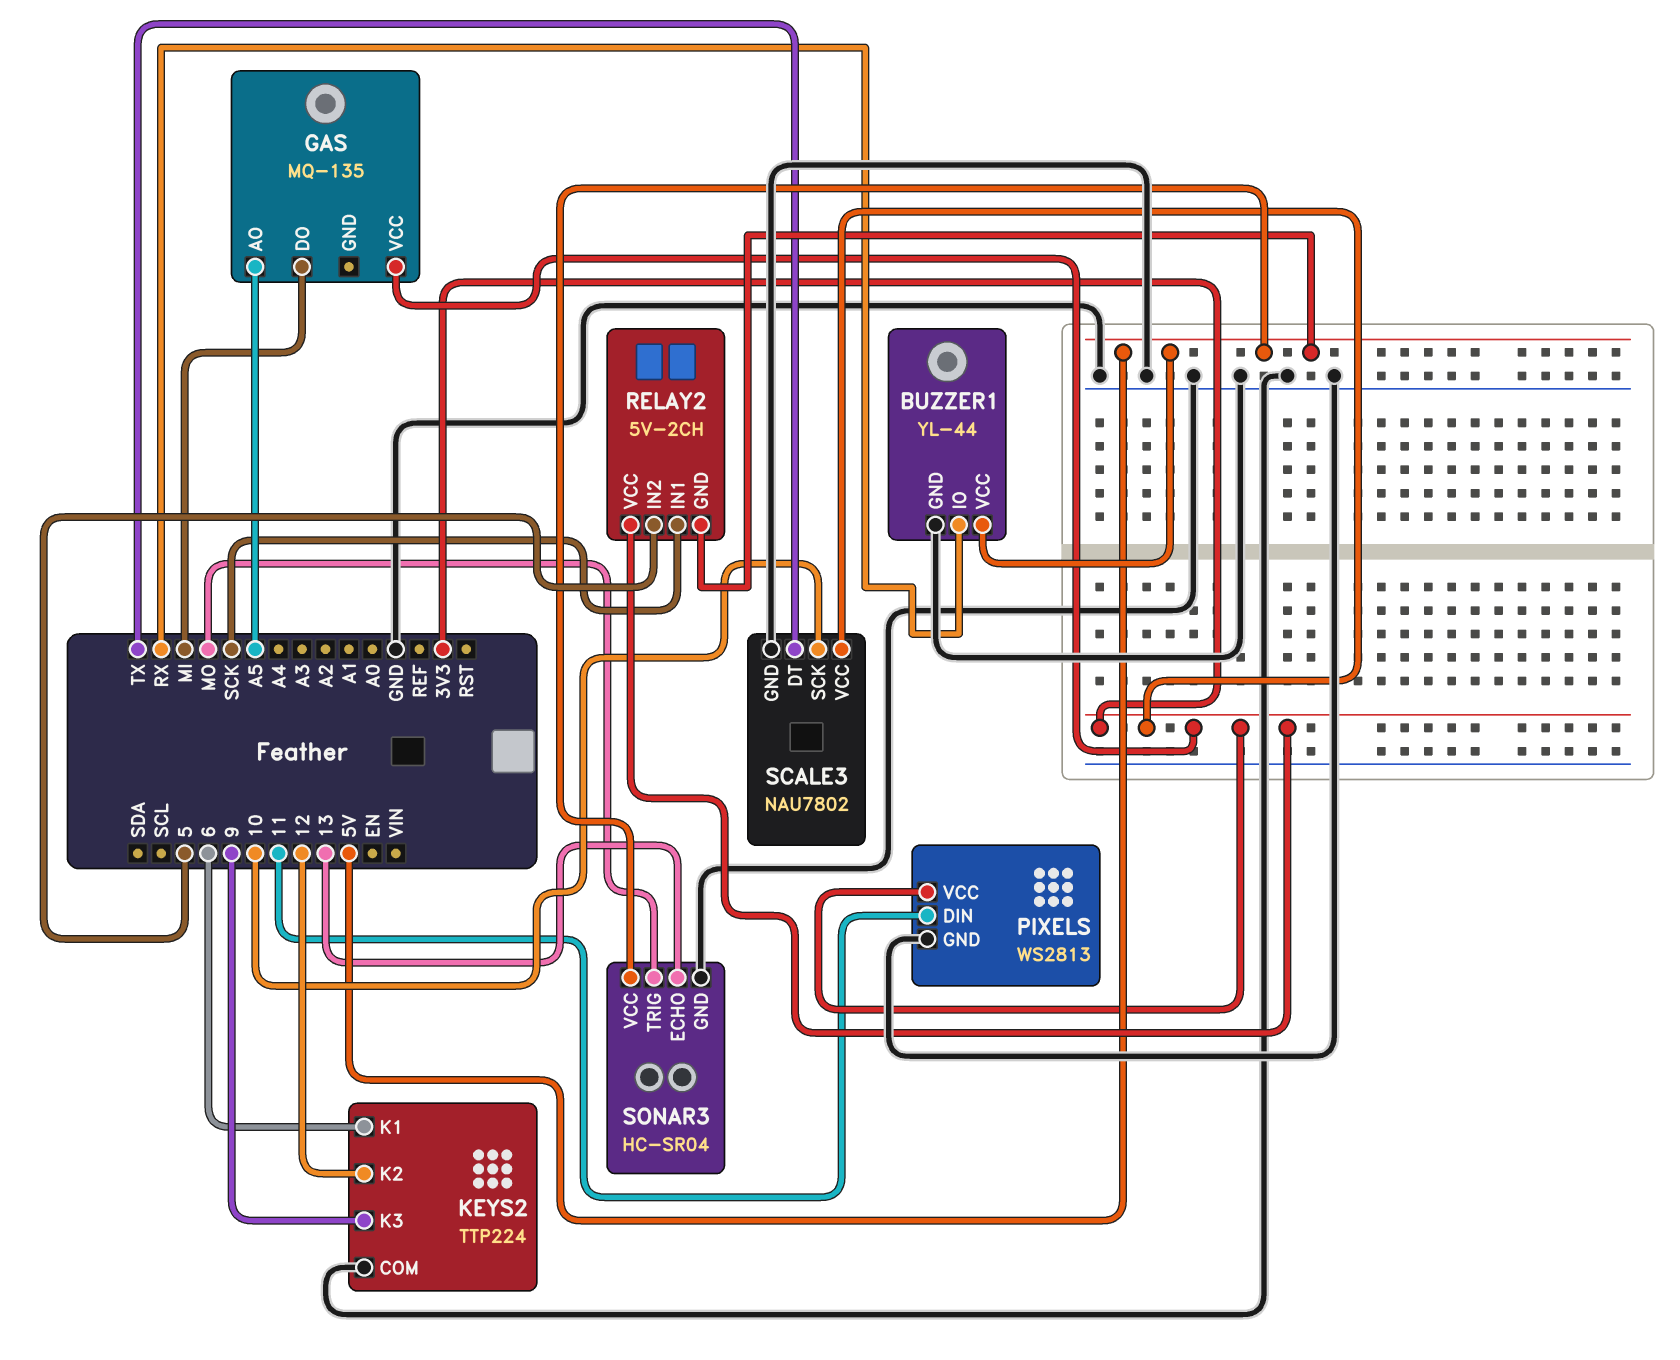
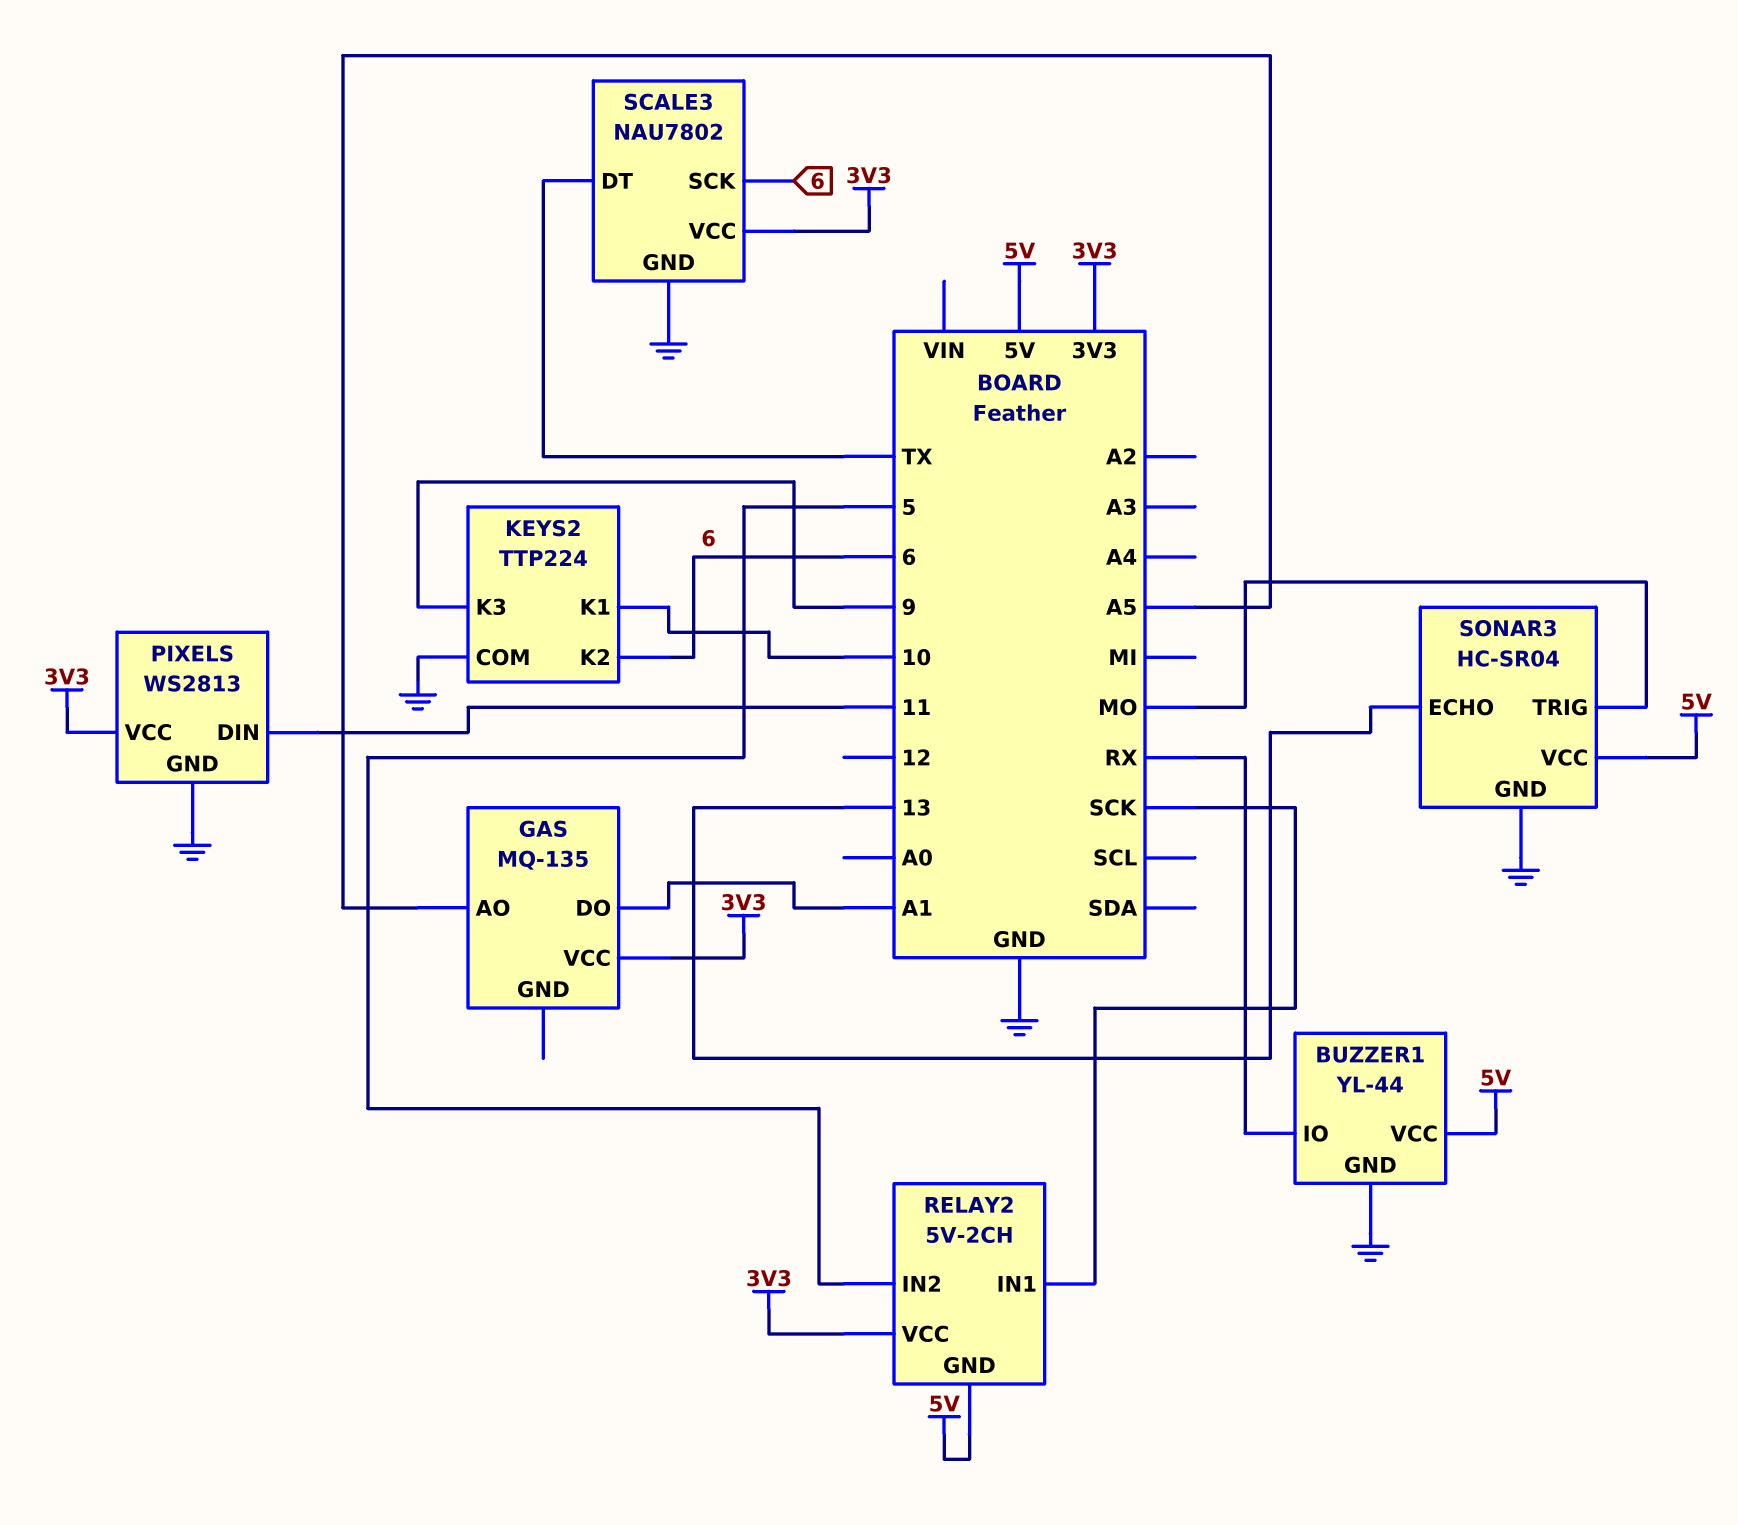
GAS pin DO: MI -> A1
KEYS2 pin K1: 6 -> 10
KEYS2 pin K2: 12 -> 6
SCALE3 pin SCK: 10 -> 6

